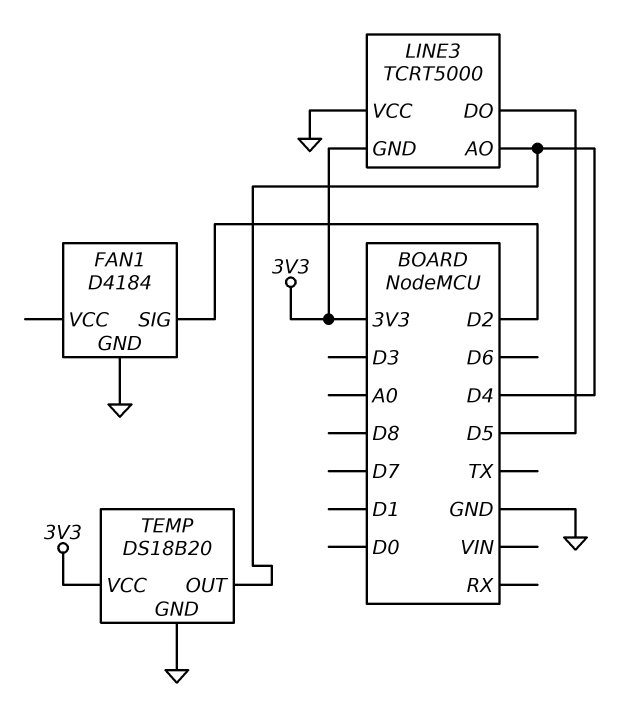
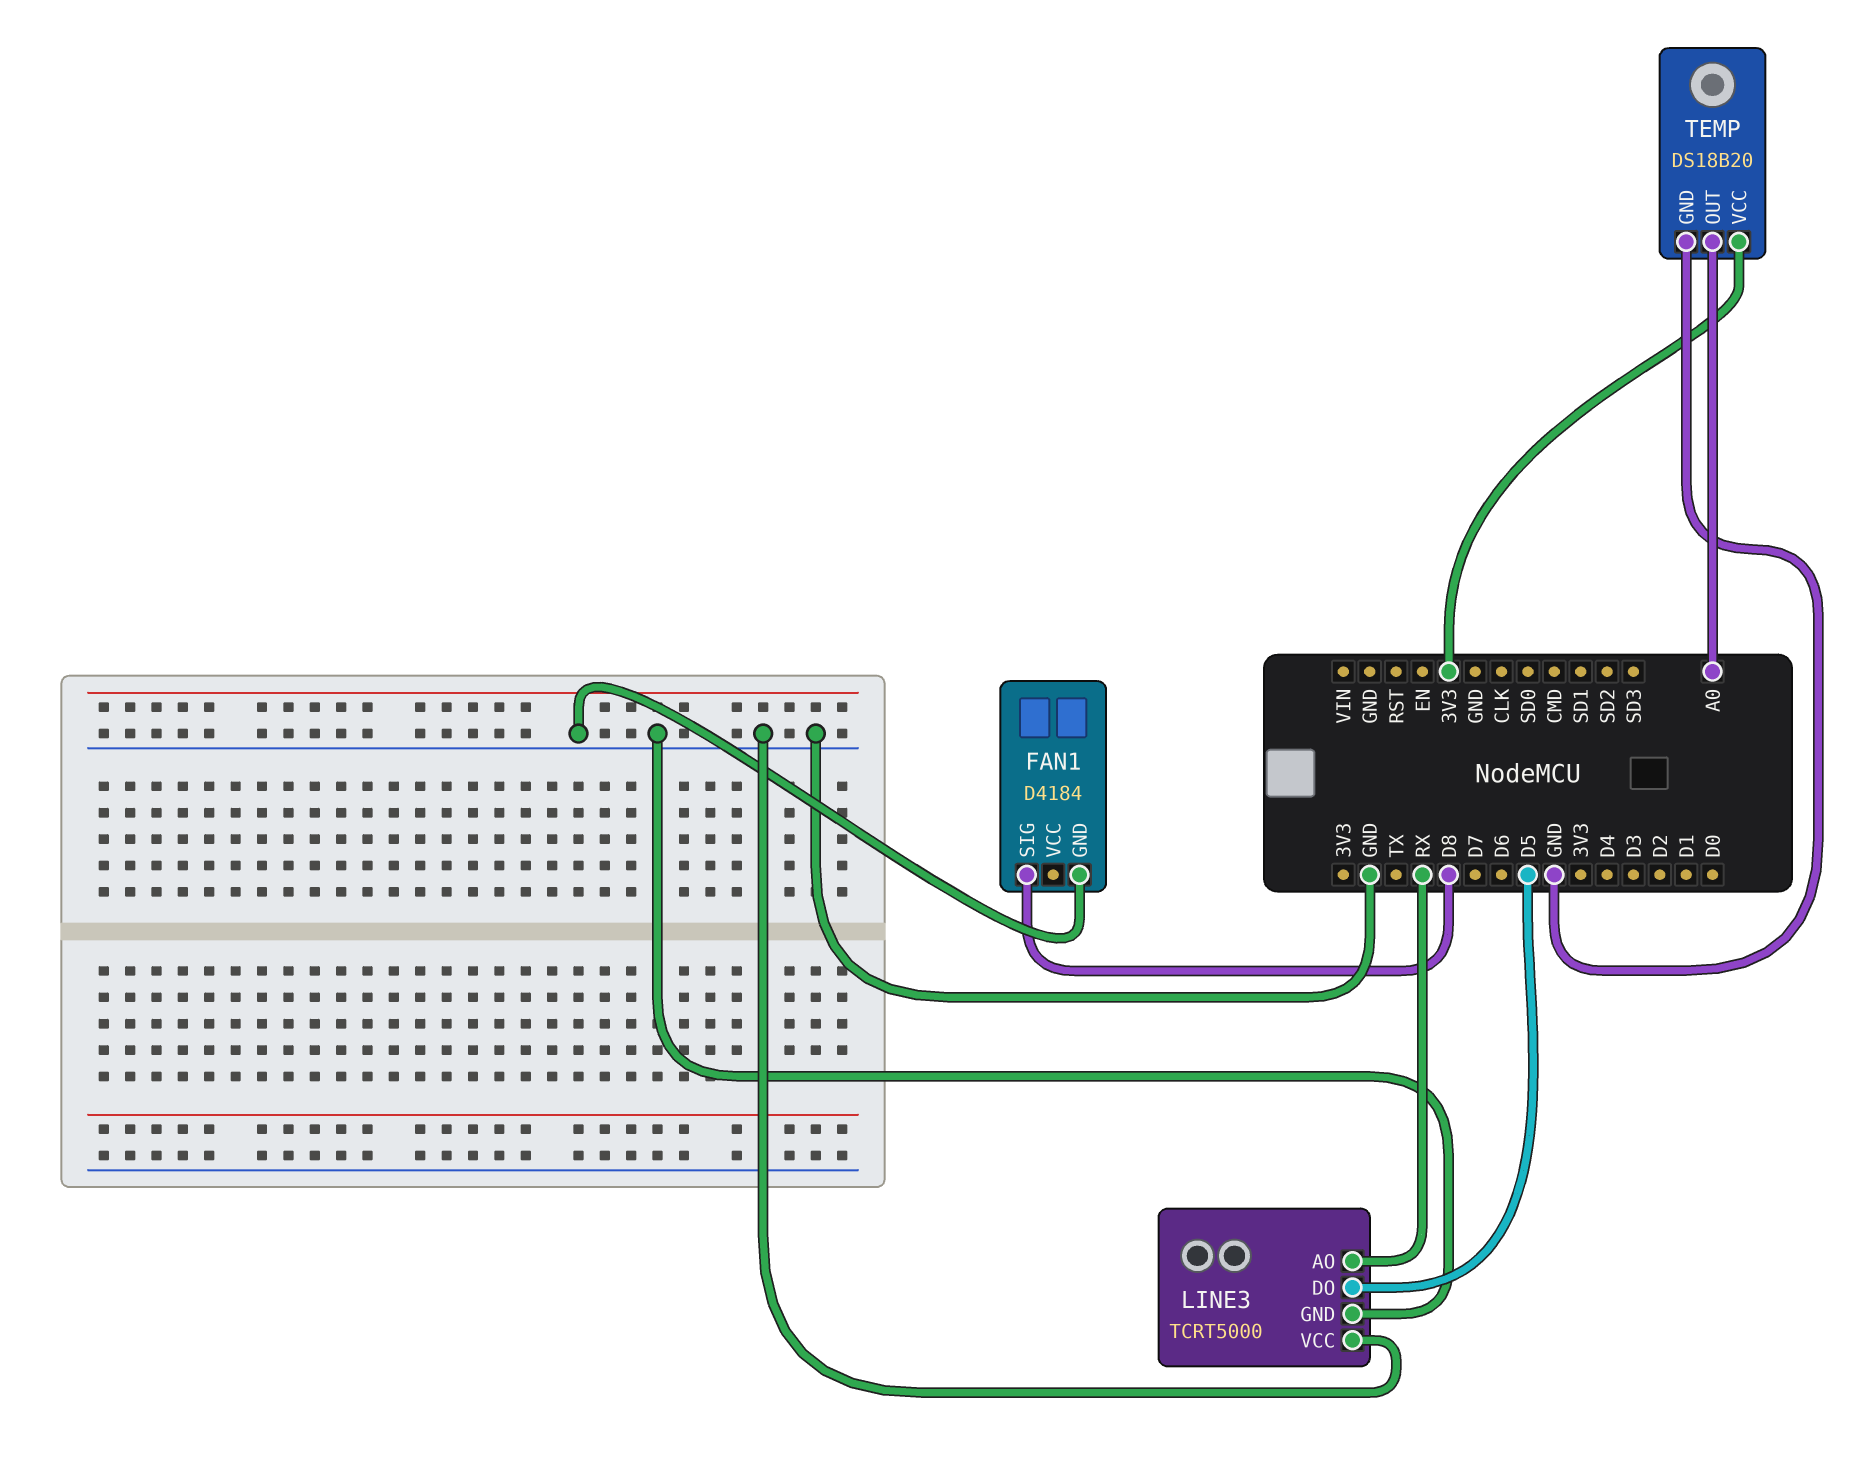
FAN1 pin SIG: D2 -> D8
LINE3 pin AO: D4 -> RX
LINE3 pin GND: 3V3 -> GND
TEMP pin OUT: D4 -> A0

